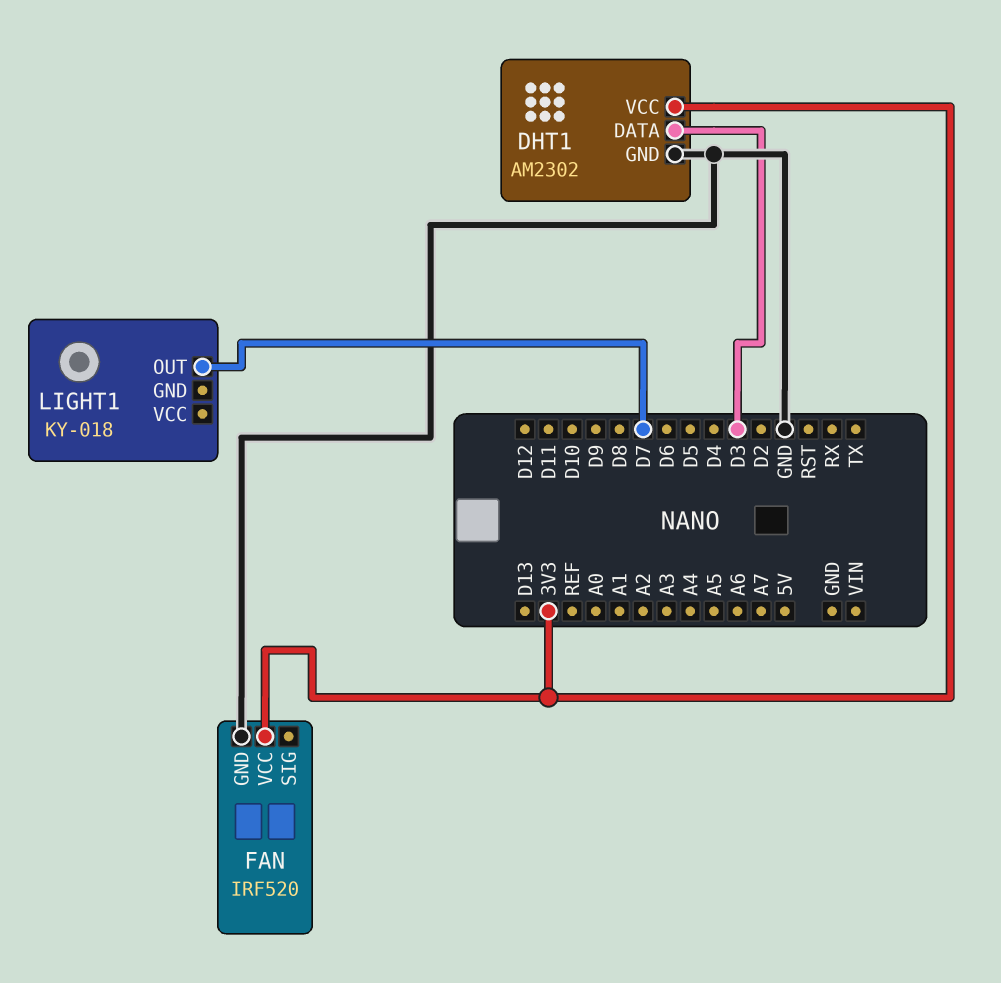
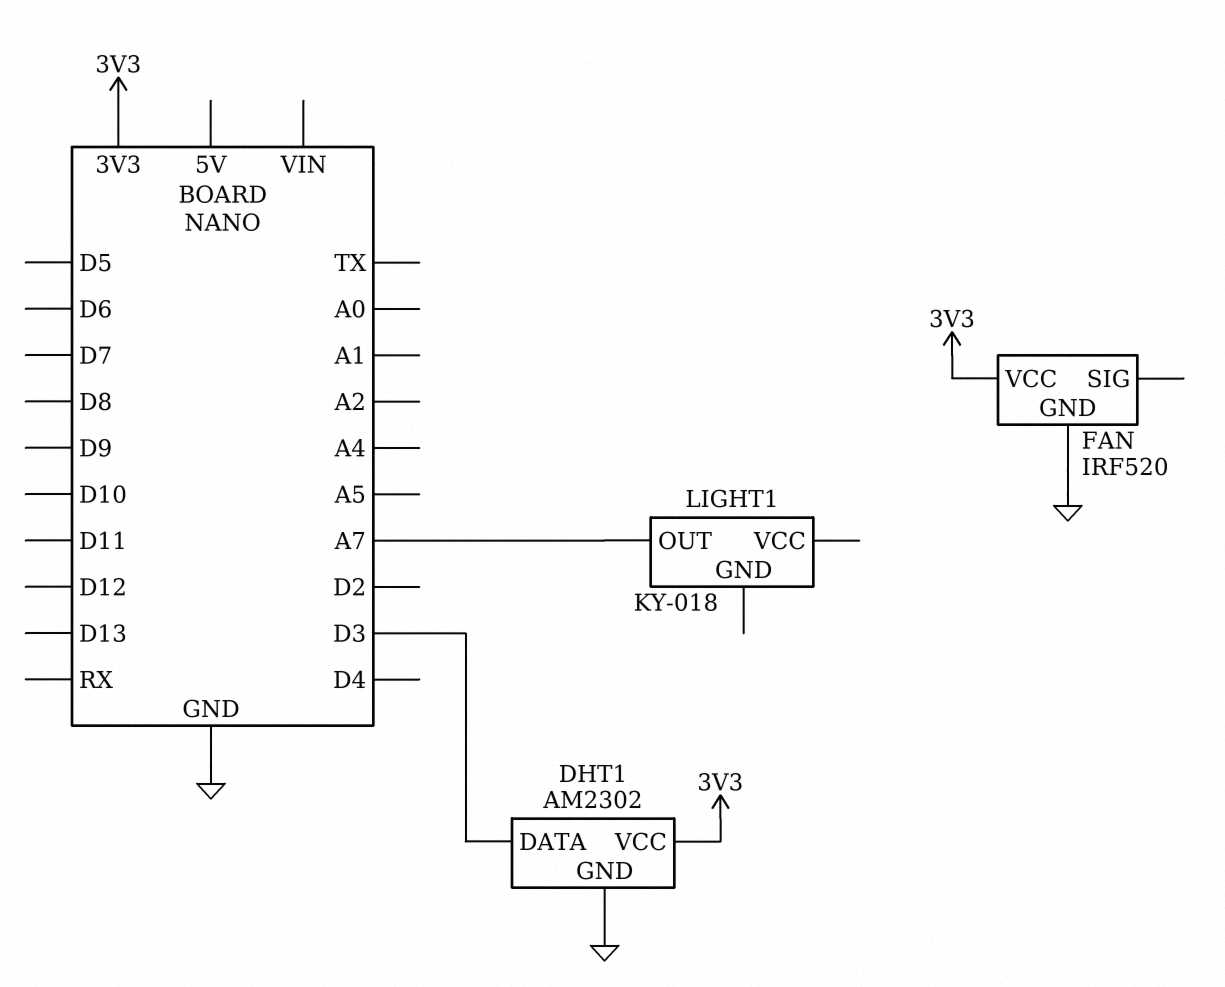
LIGHT1 pin OUT: D7 -> A7

